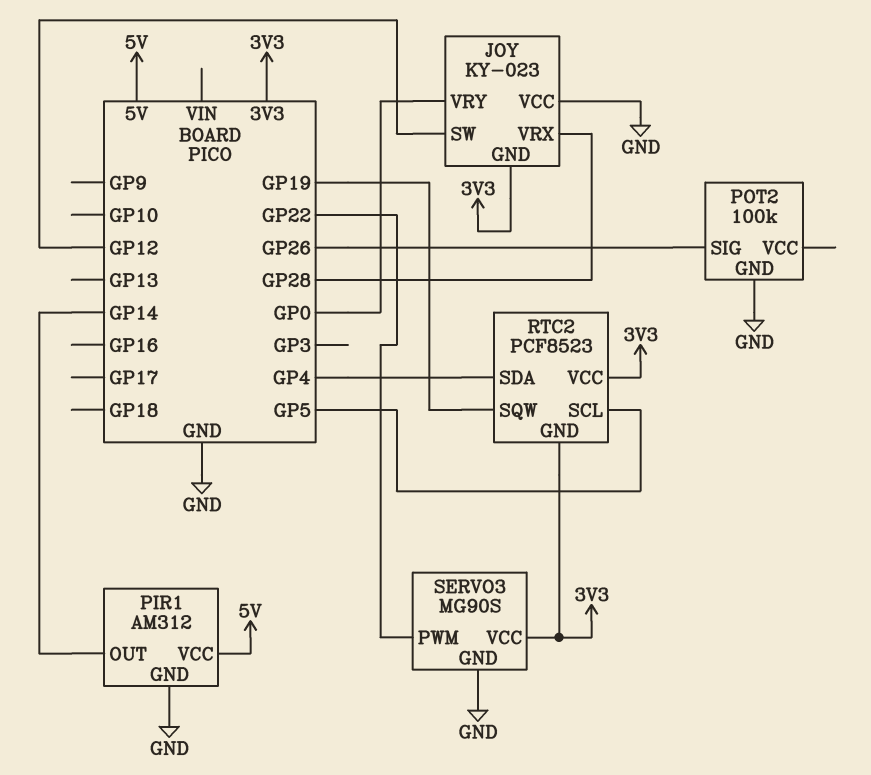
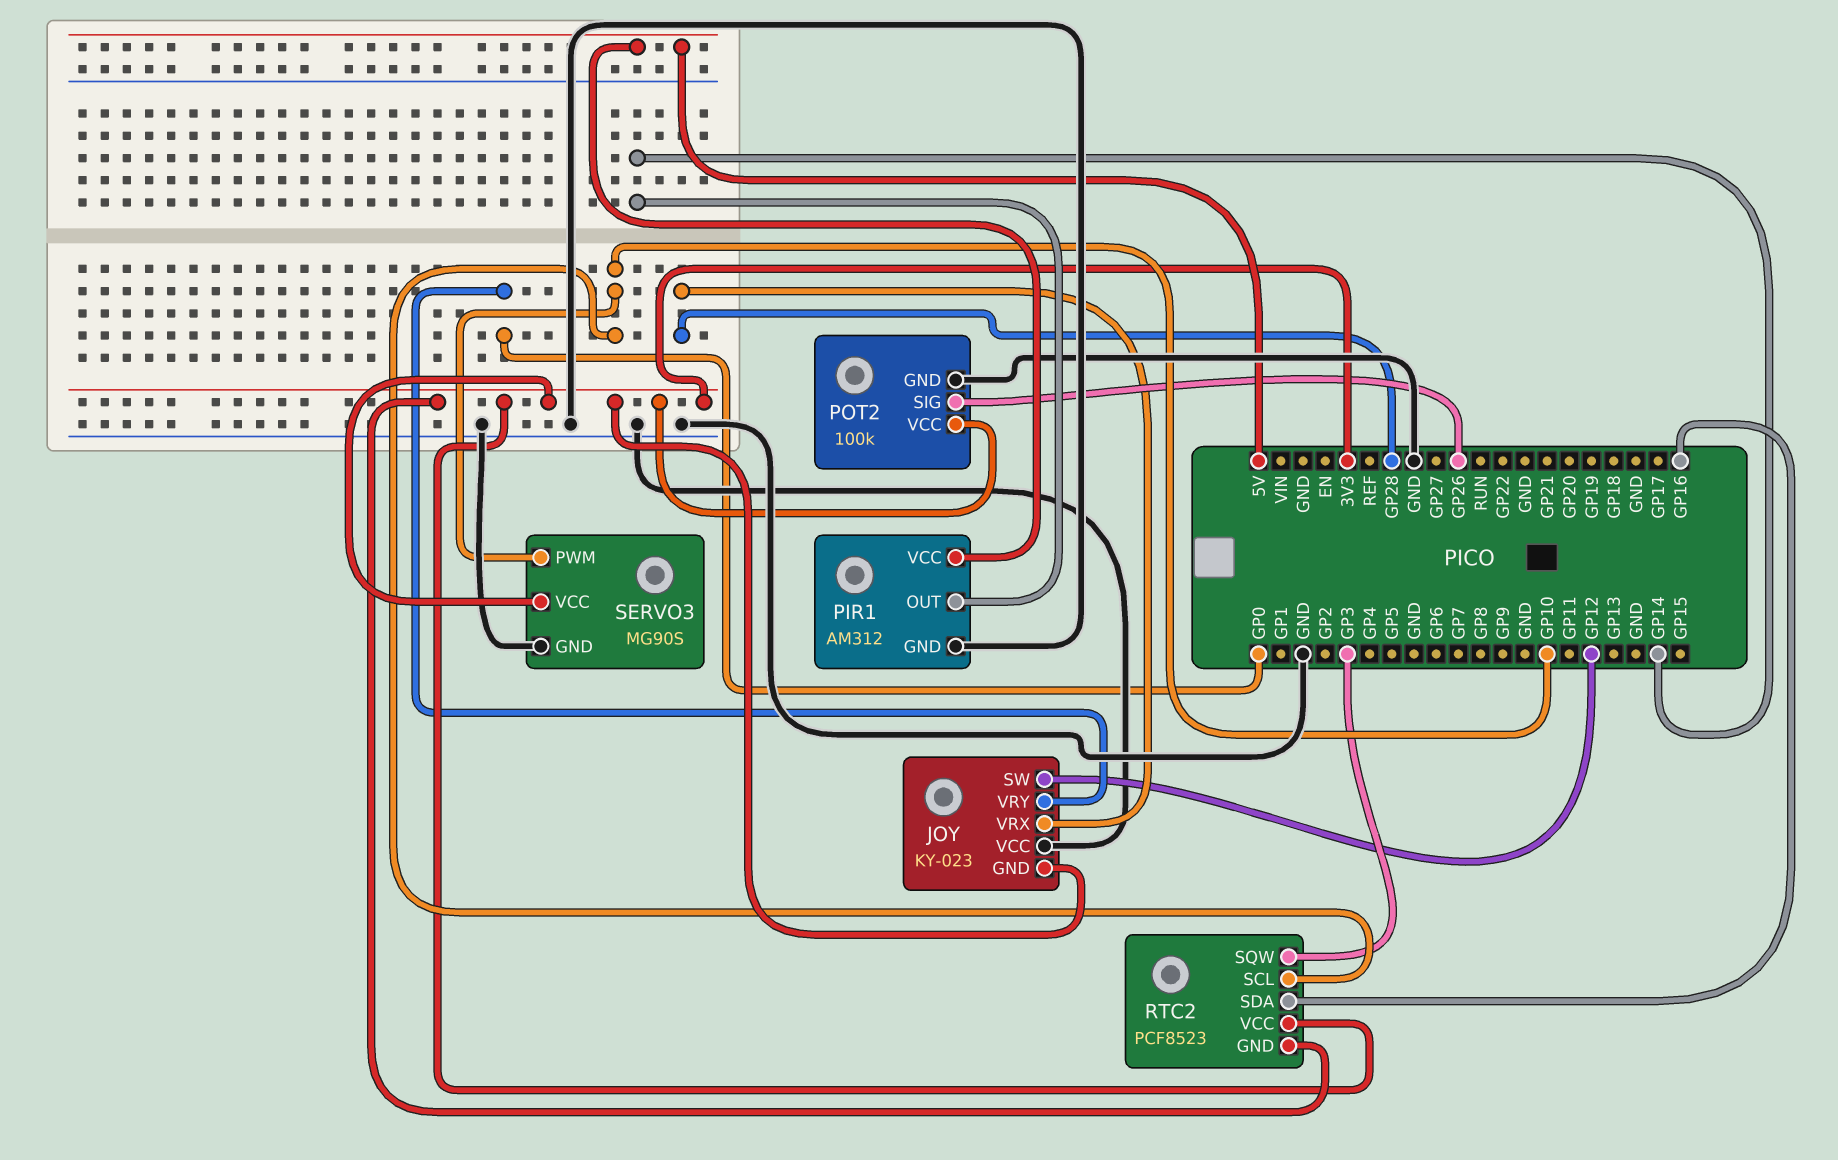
POT2 pin VCC: none -> 3V3
RTC2 pin SCL: GP5 -> GP10
RTC2 pin SDA: GP4 -> GP16
RTC2 pin SQW: GP19 -> GP3
SERVO3 pin PWM: GP22 -> GP10

